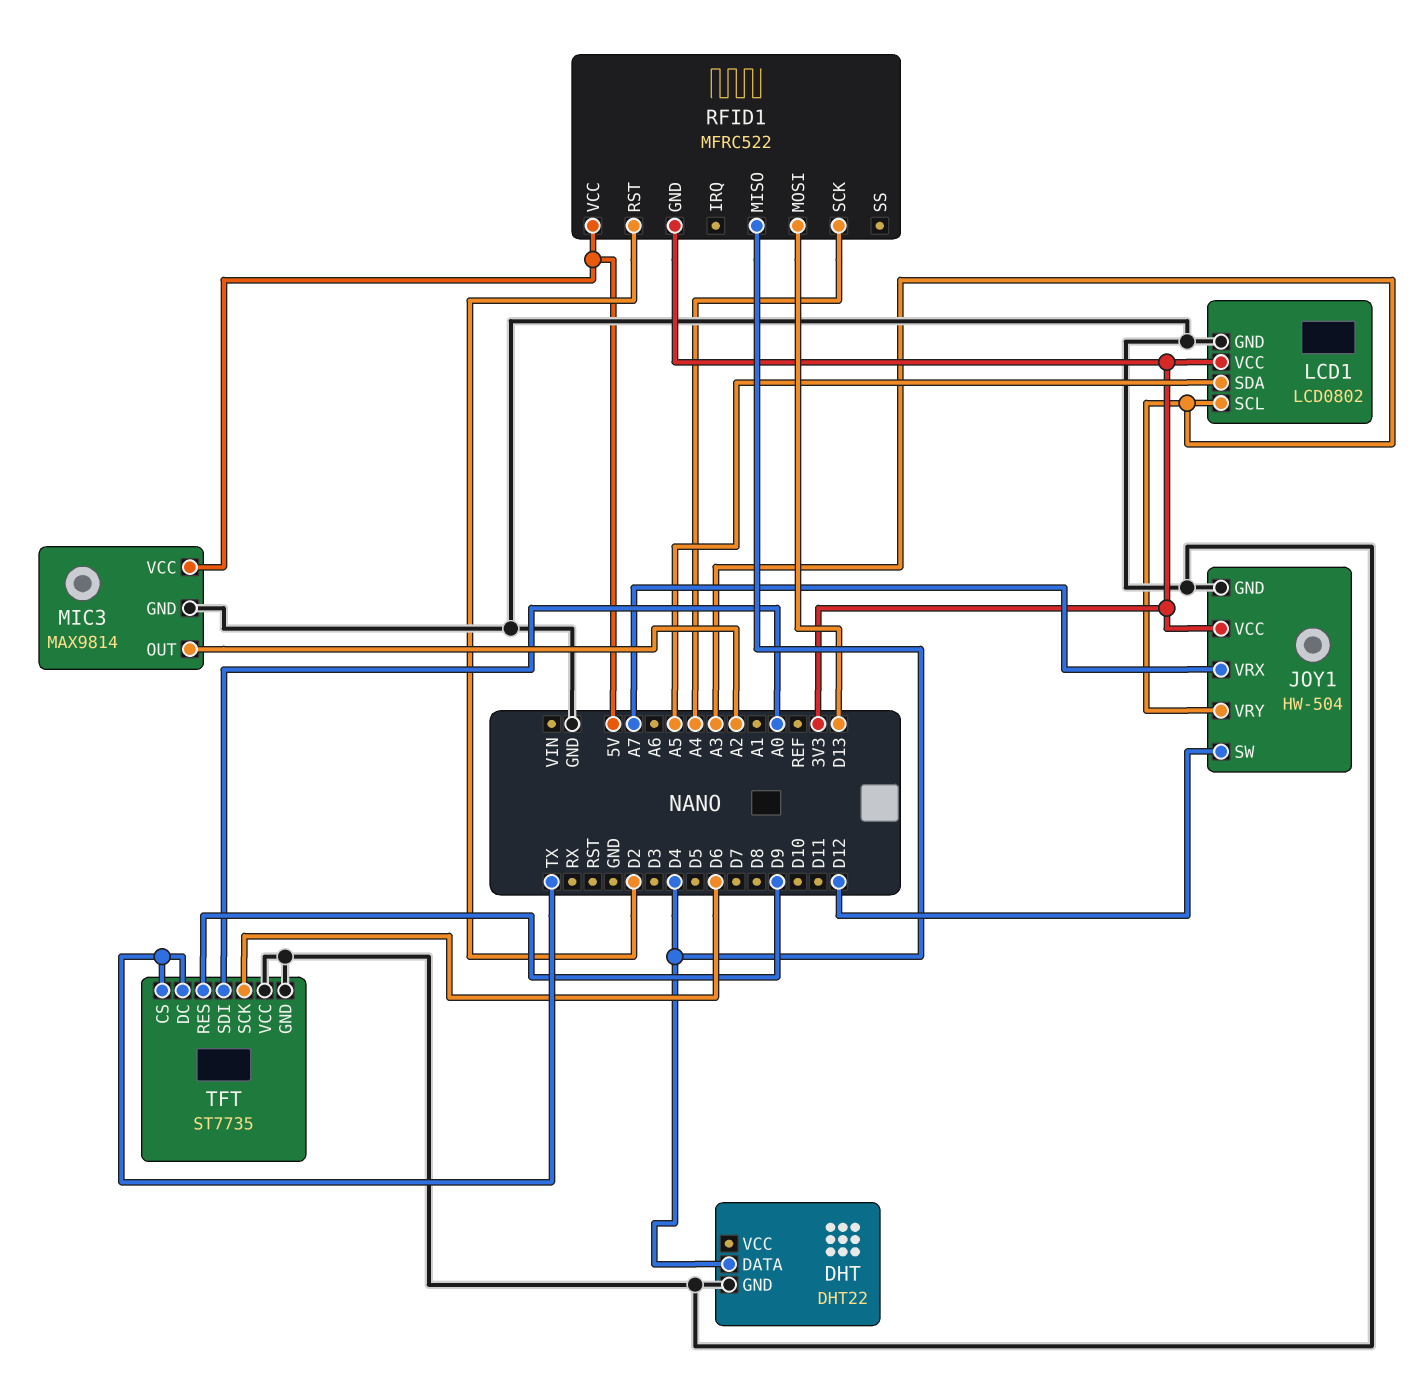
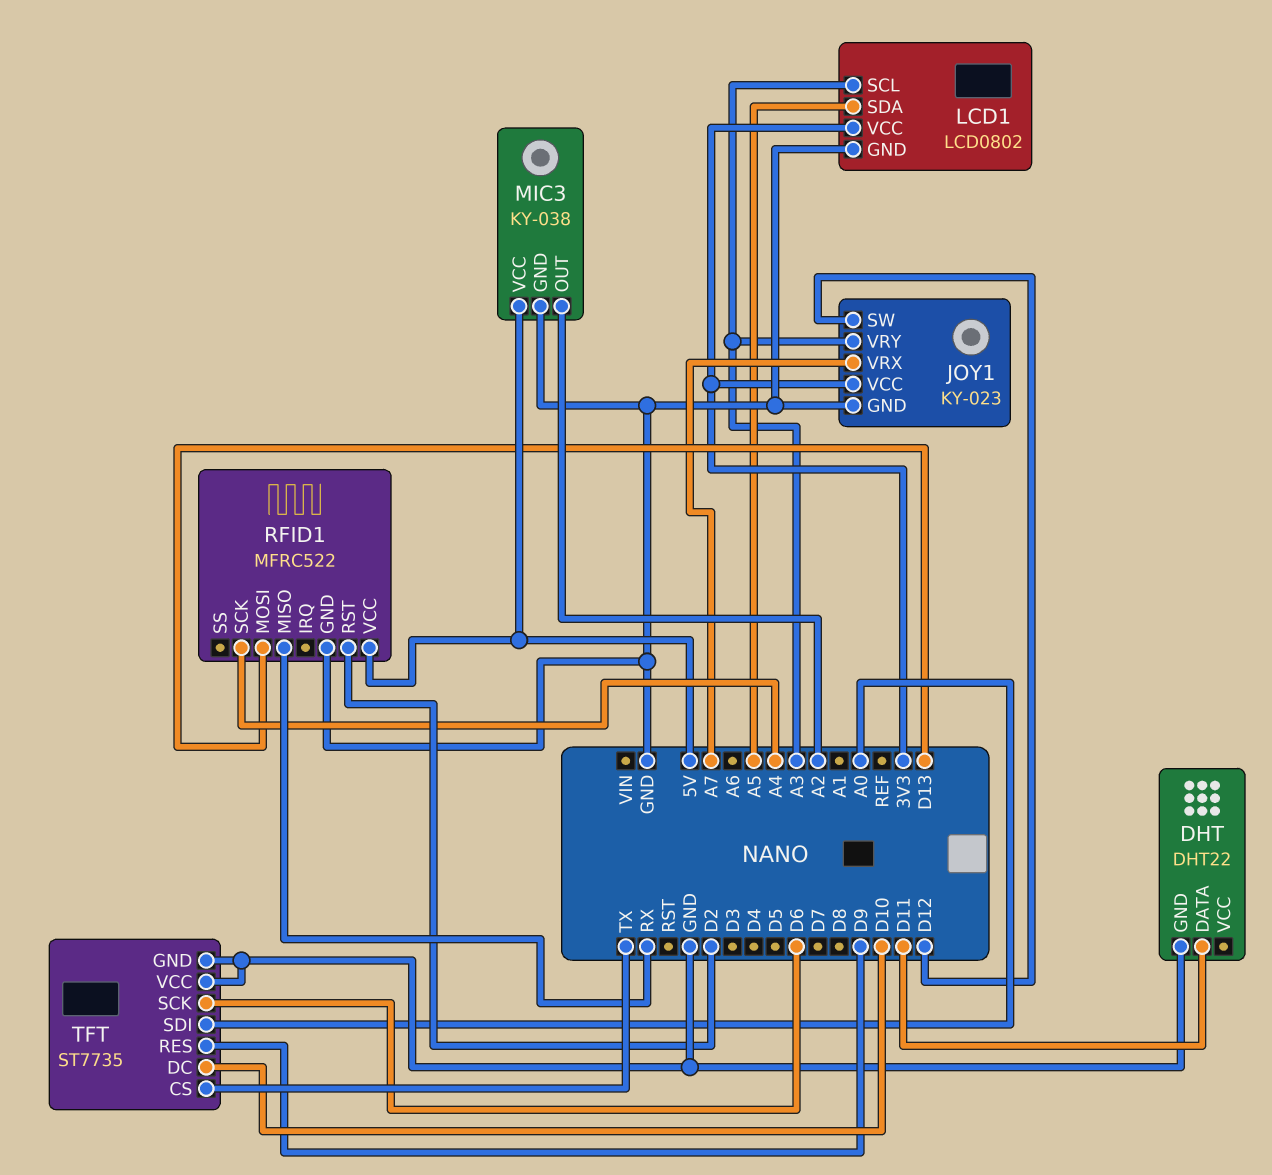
DHT pin DATA: D4 -> D11
JOY1: HW-504 -> KY-023
MIC3: MAX9814 -> KY-038
RFID1 pin GND: 3V3 -> GND
RFID1 pin MISO: D4 -> RX
TFT pin DC: TX -> D10

